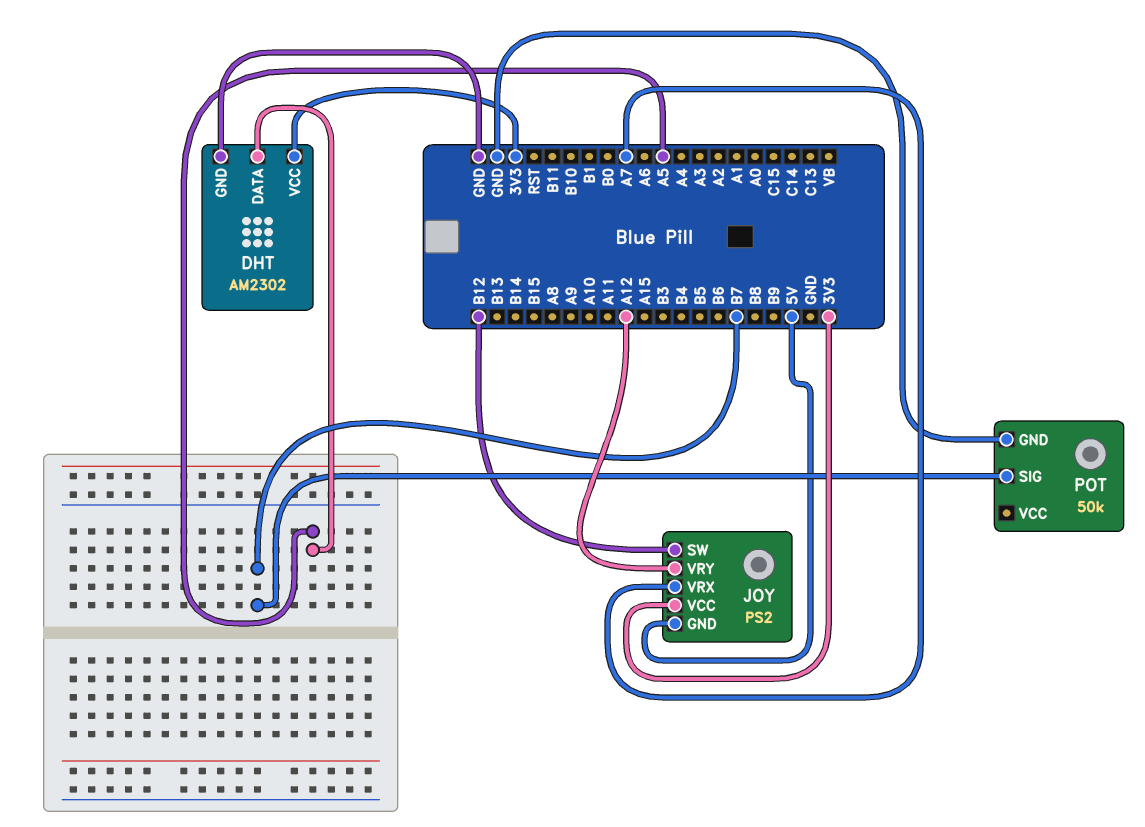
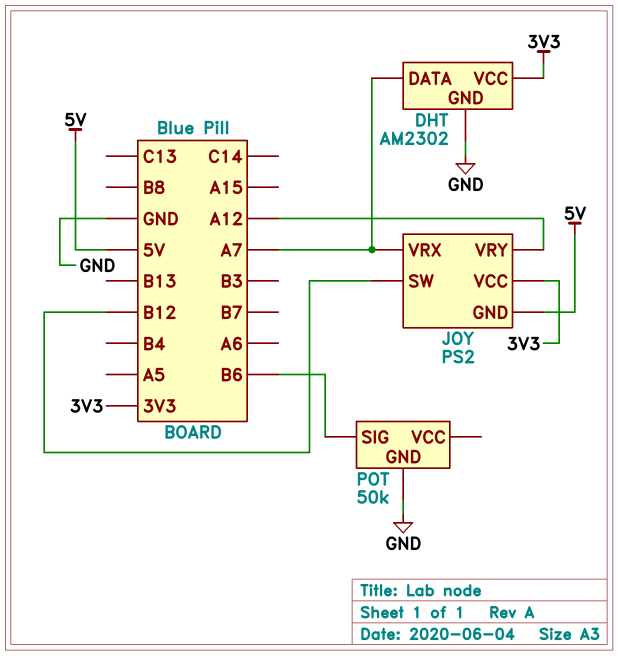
DHT pin DATA: A5 -> A7
POT pin SIG: B7 -> B6

